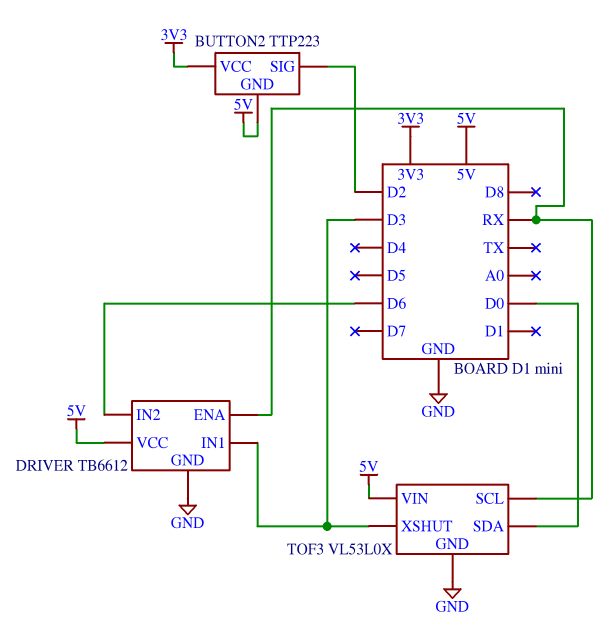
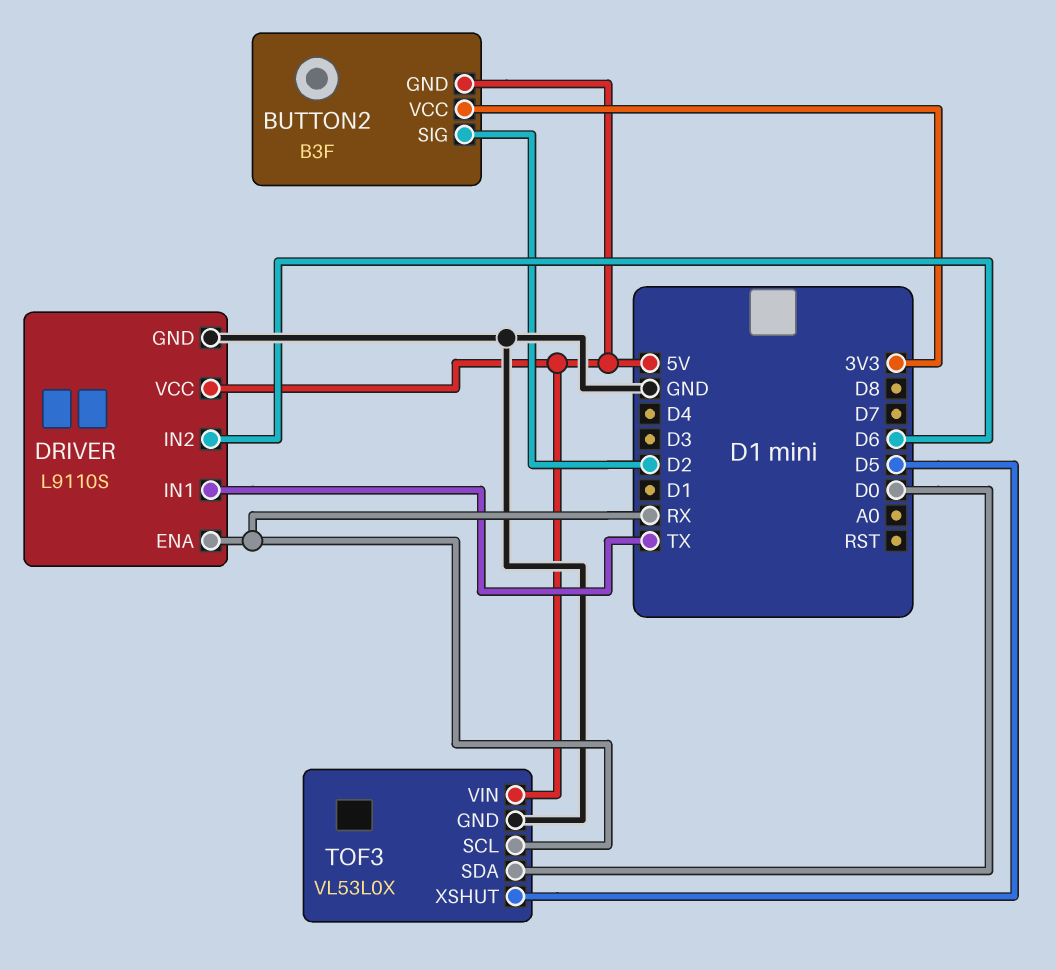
BUTTON2: TTP223 -> B3F
DRIVER: TB6612 -> L9110S
DRIVER pin IN1: D3 -> TX
TOF3 pin XSHUT: D3 -> D5

